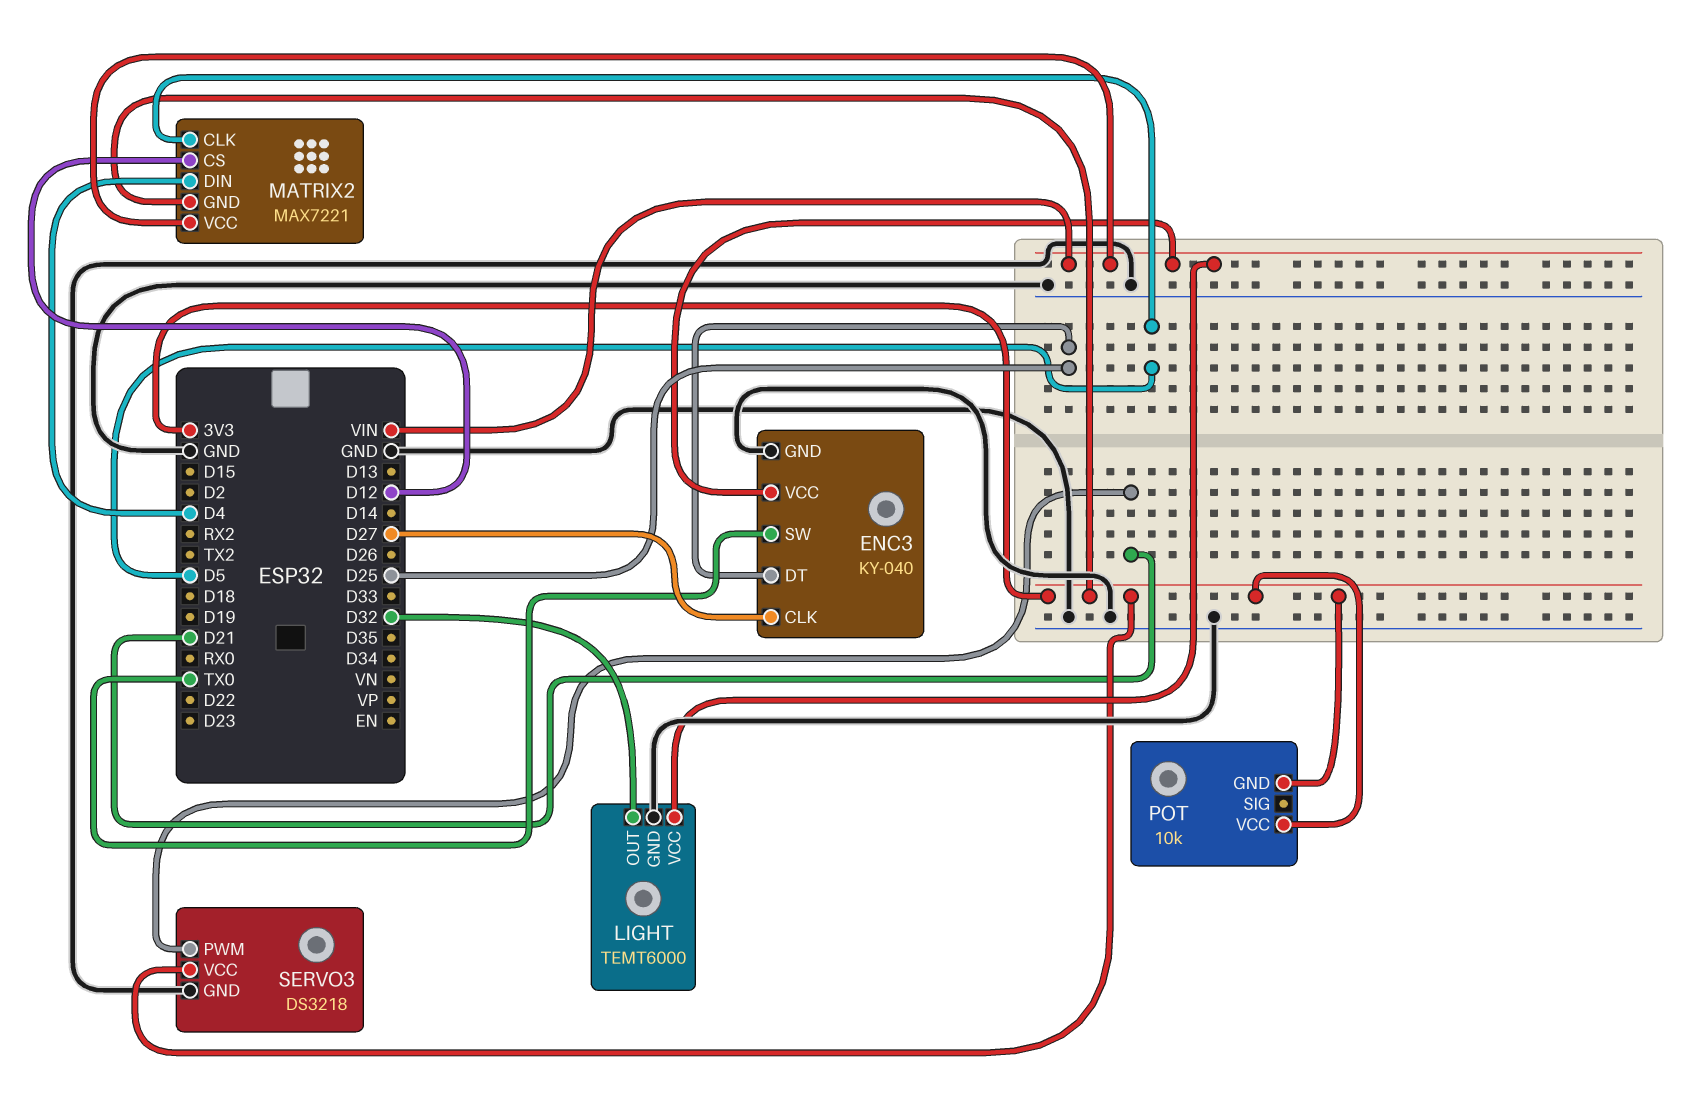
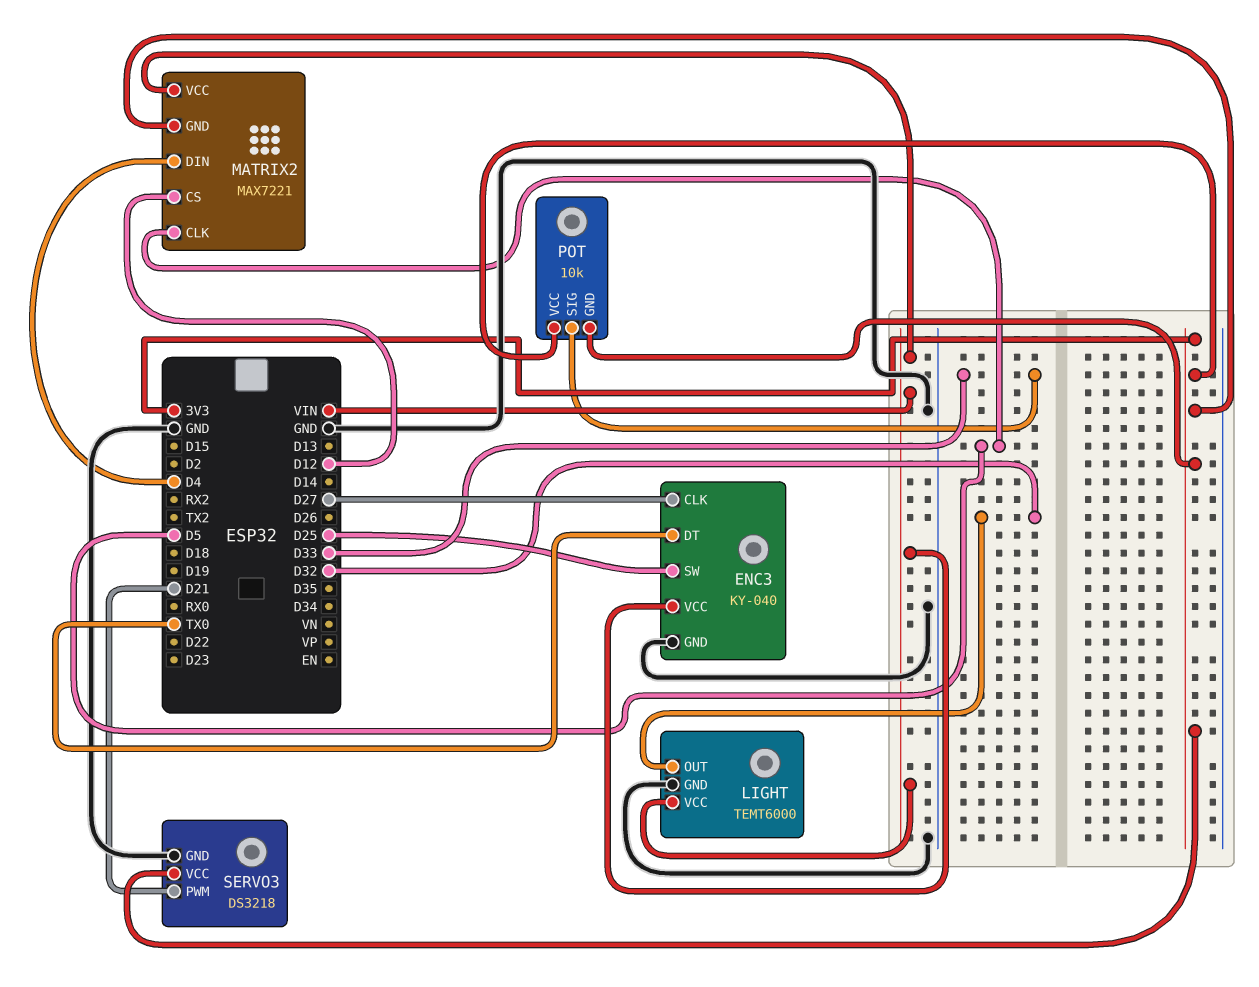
ENC3 pin DT: D25 -> TX0
ENC3 pin SW: TX0 -> D25
POT pin SIG: none -> D33

